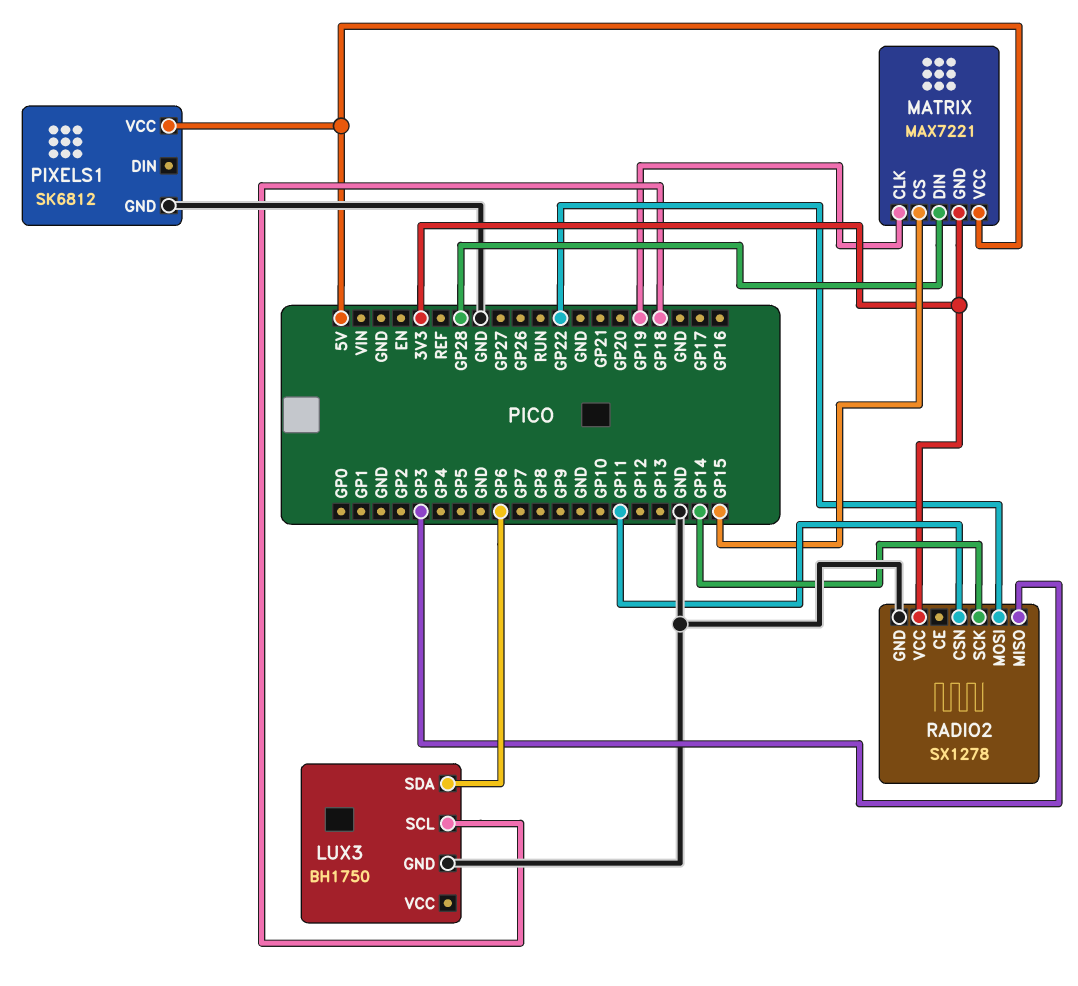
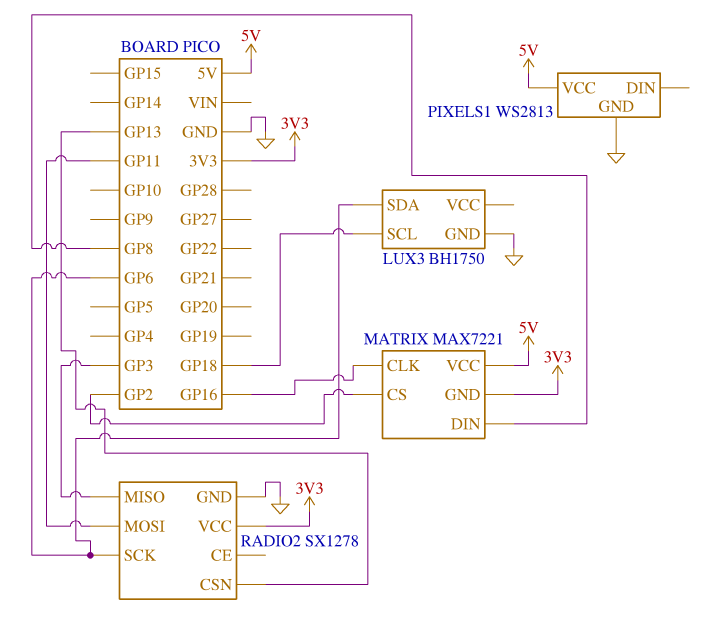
MATRIX pin CLK: GP19 -> GP16
MATRIX pin CS: GP15 -> GP2
MATRIX pin DIN: GP28 -> GP8
PIXELS1: SK6812 -> WS2813
RADIO2 pin CSN: GP11 -> GP13
RADIO2 pin MOSI: GP22 -> GP11
RADIO2 pin SCK: GP14 -> GP6

